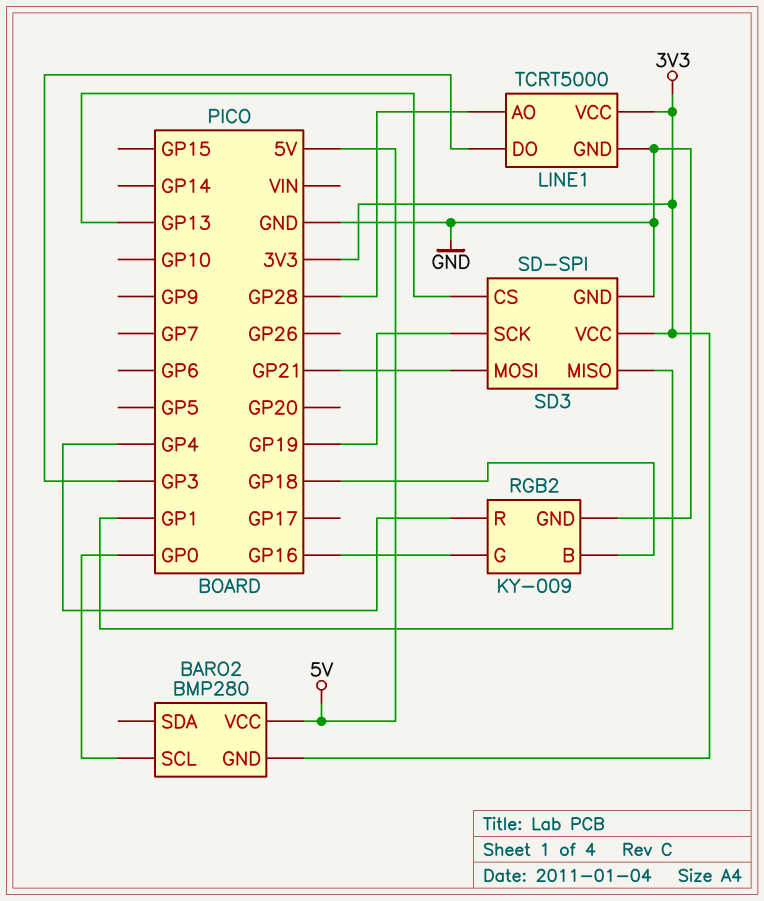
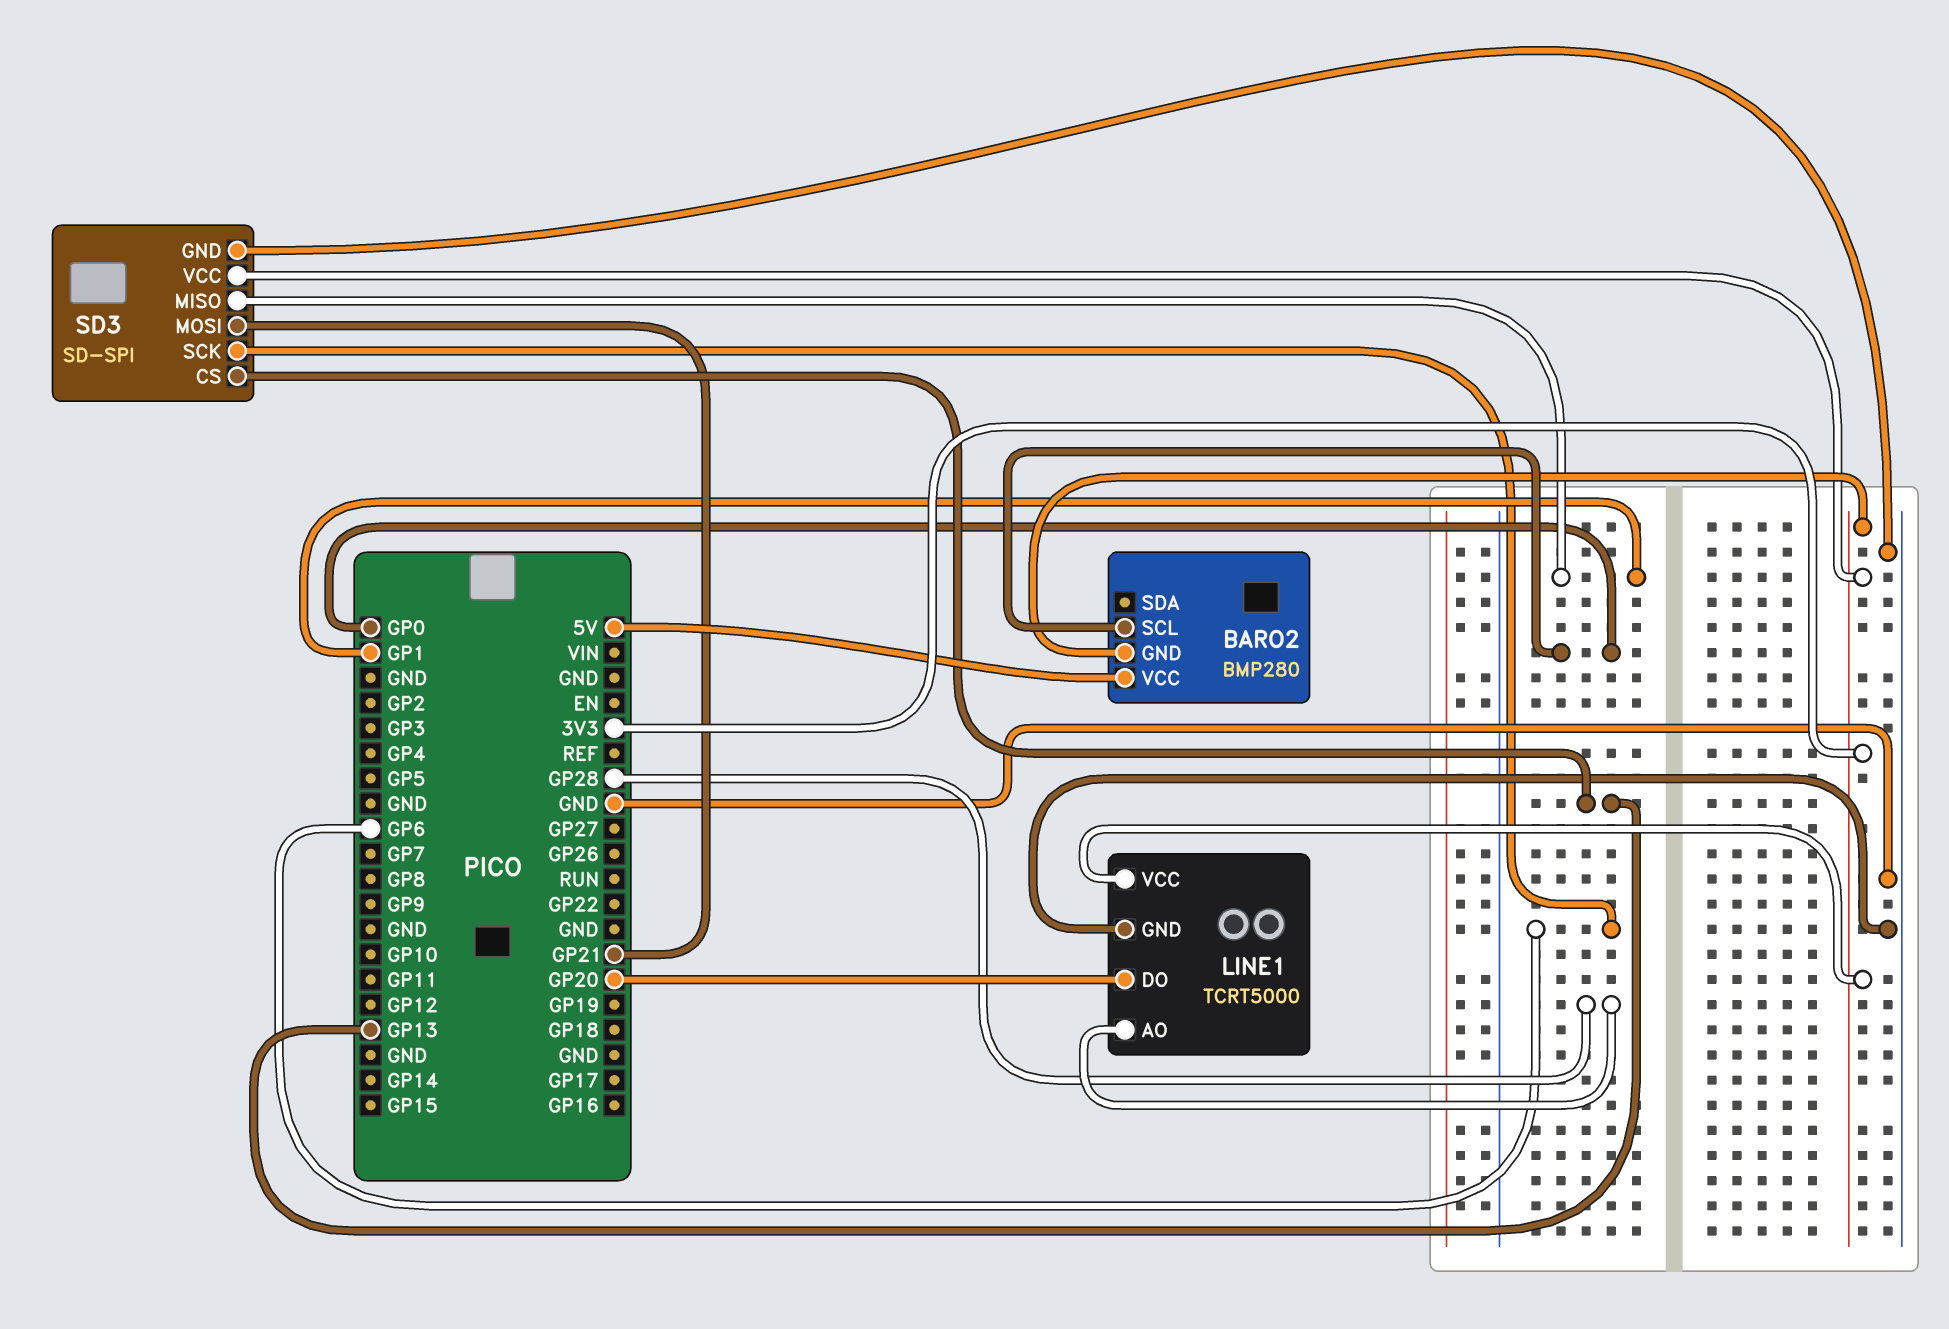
LINE1 pin DO: GP3 -> GP20
RGB2: KY-009 -> none
RGB2 pin B: GP18 -> none
RGB2 pin G: GP16 -> none
RGB2 pin GND: GND -> none
RGB2 pin R: GP4 -> none
SD3 pin SCK: GP19 -> GP6

